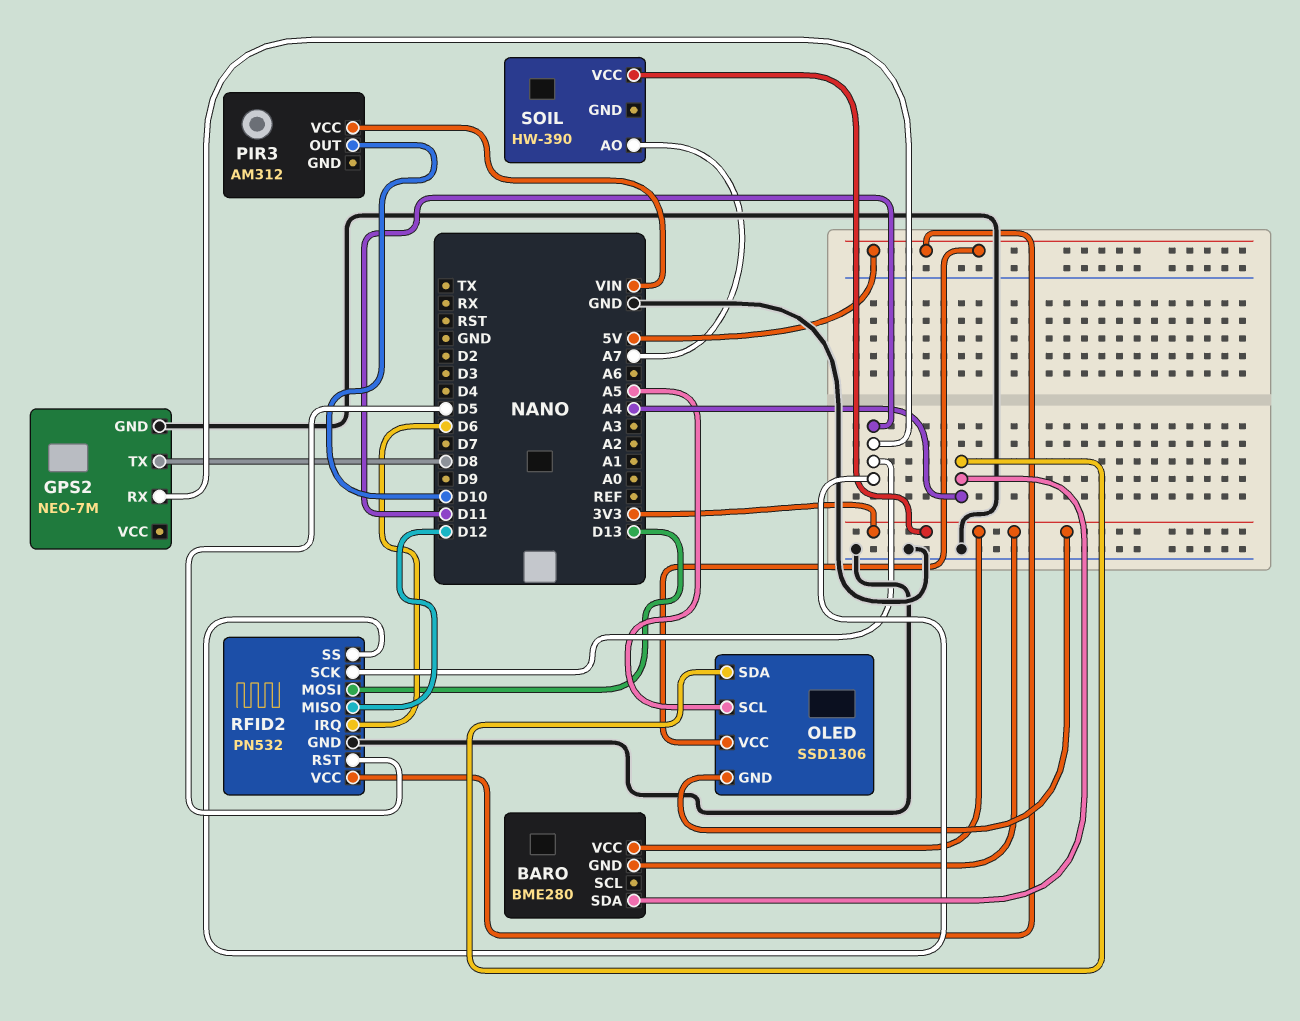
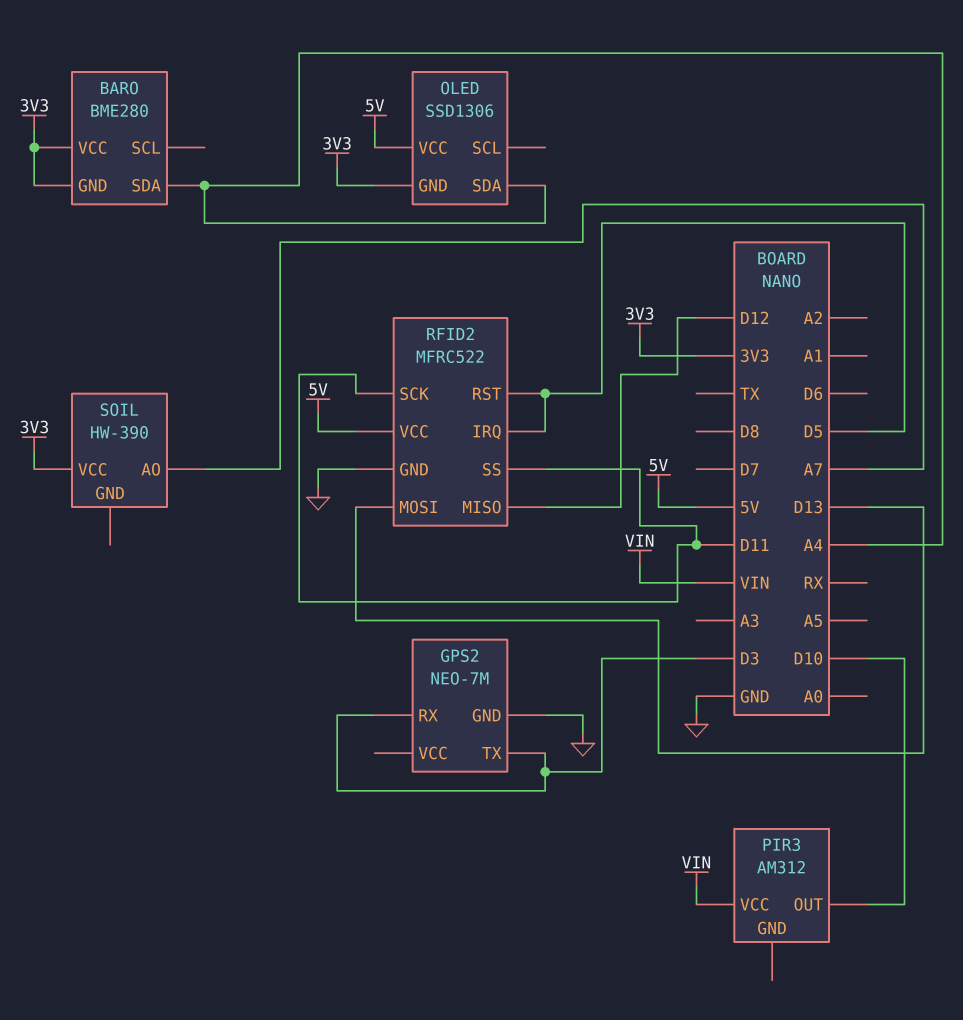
GPS2 pin RX: D11 -> D3
GPS2 pin TX: D8 -> D3
OLED pin SCL: A5 -> none
RFID2: PN532 -> MFRC522
RFID2 pin IRQ: D6 -> D5

